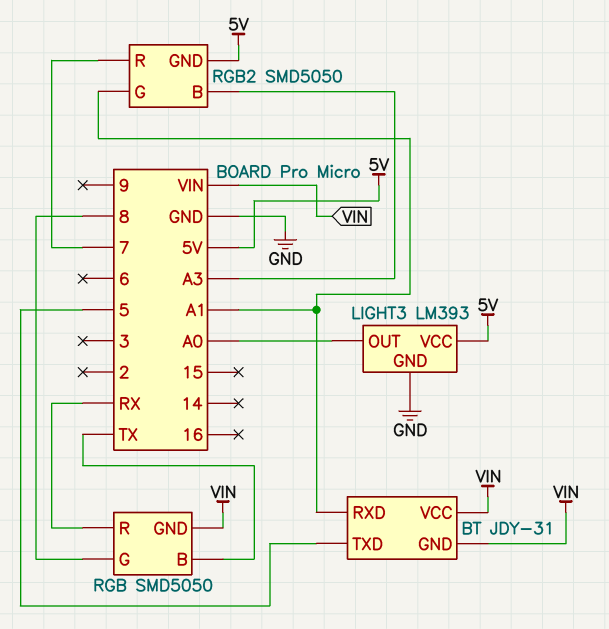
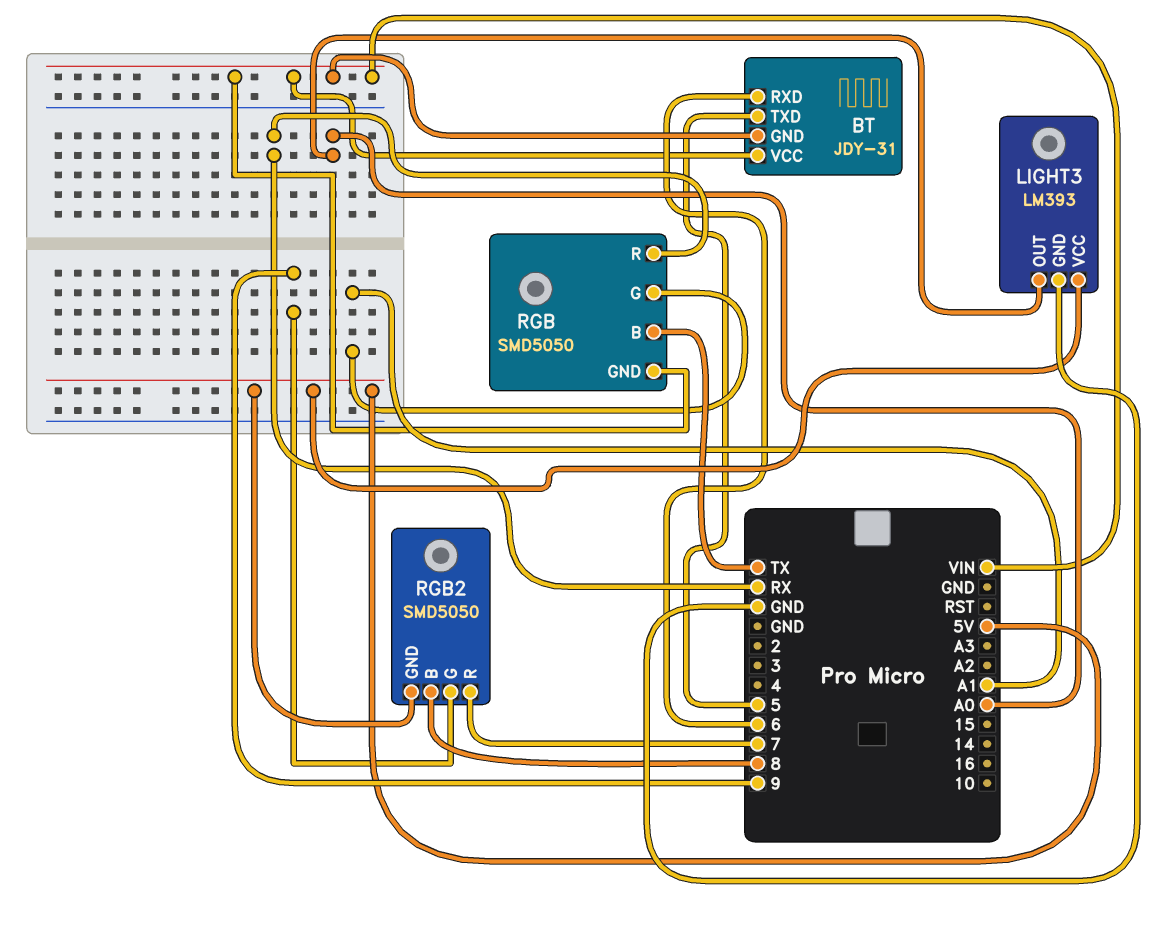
BT pin RXD: A1 -> 6
RGB pin G: 8 -> A1
RGB2 pin B: A3 -> 8
RGB2 pin G: A1 -> 9

